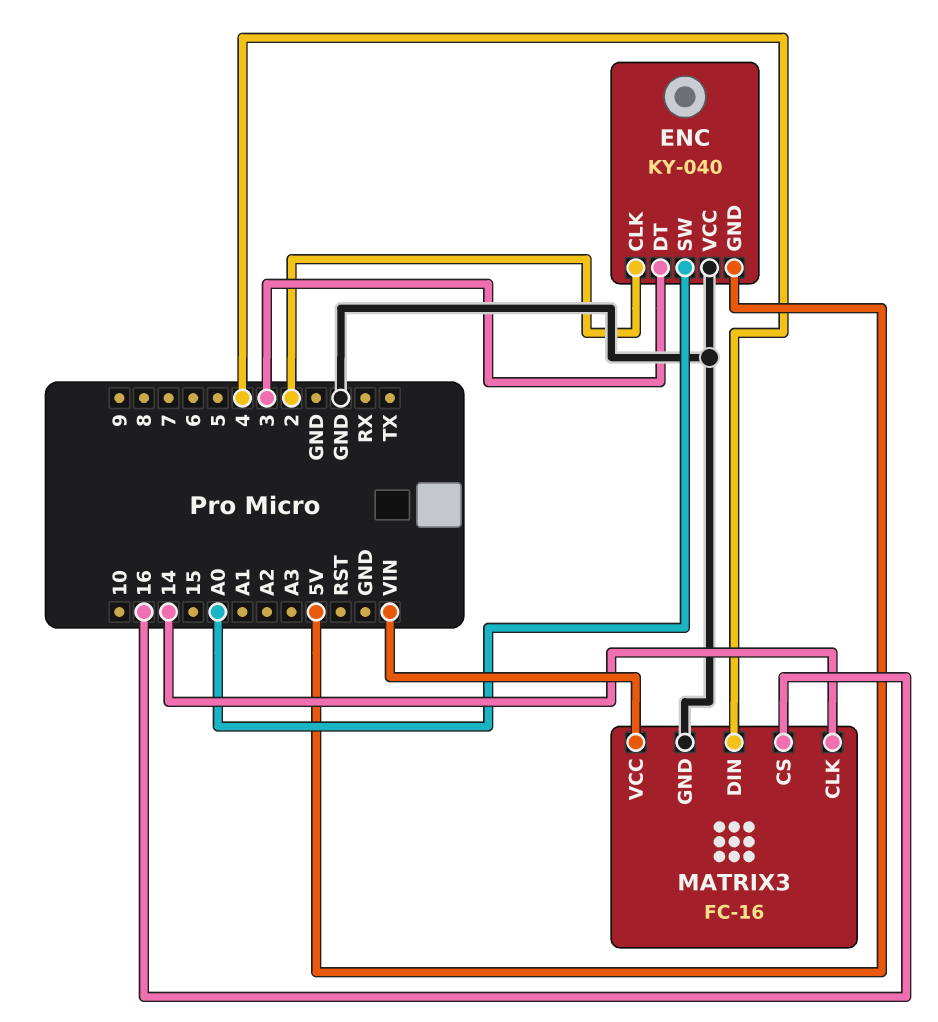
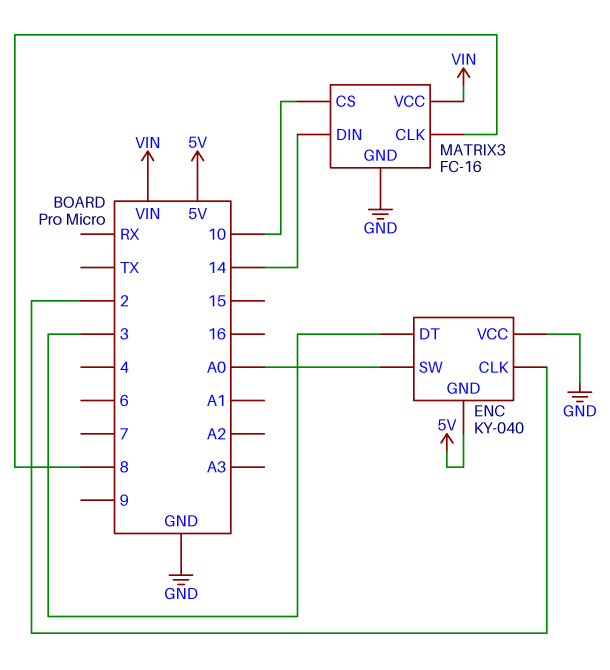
MATRIX3 pin CLK: 14 -> 8
MATRIX3 pin CS: 16 -> 10
MATRIX3 pin DIN: 4 -> 14

